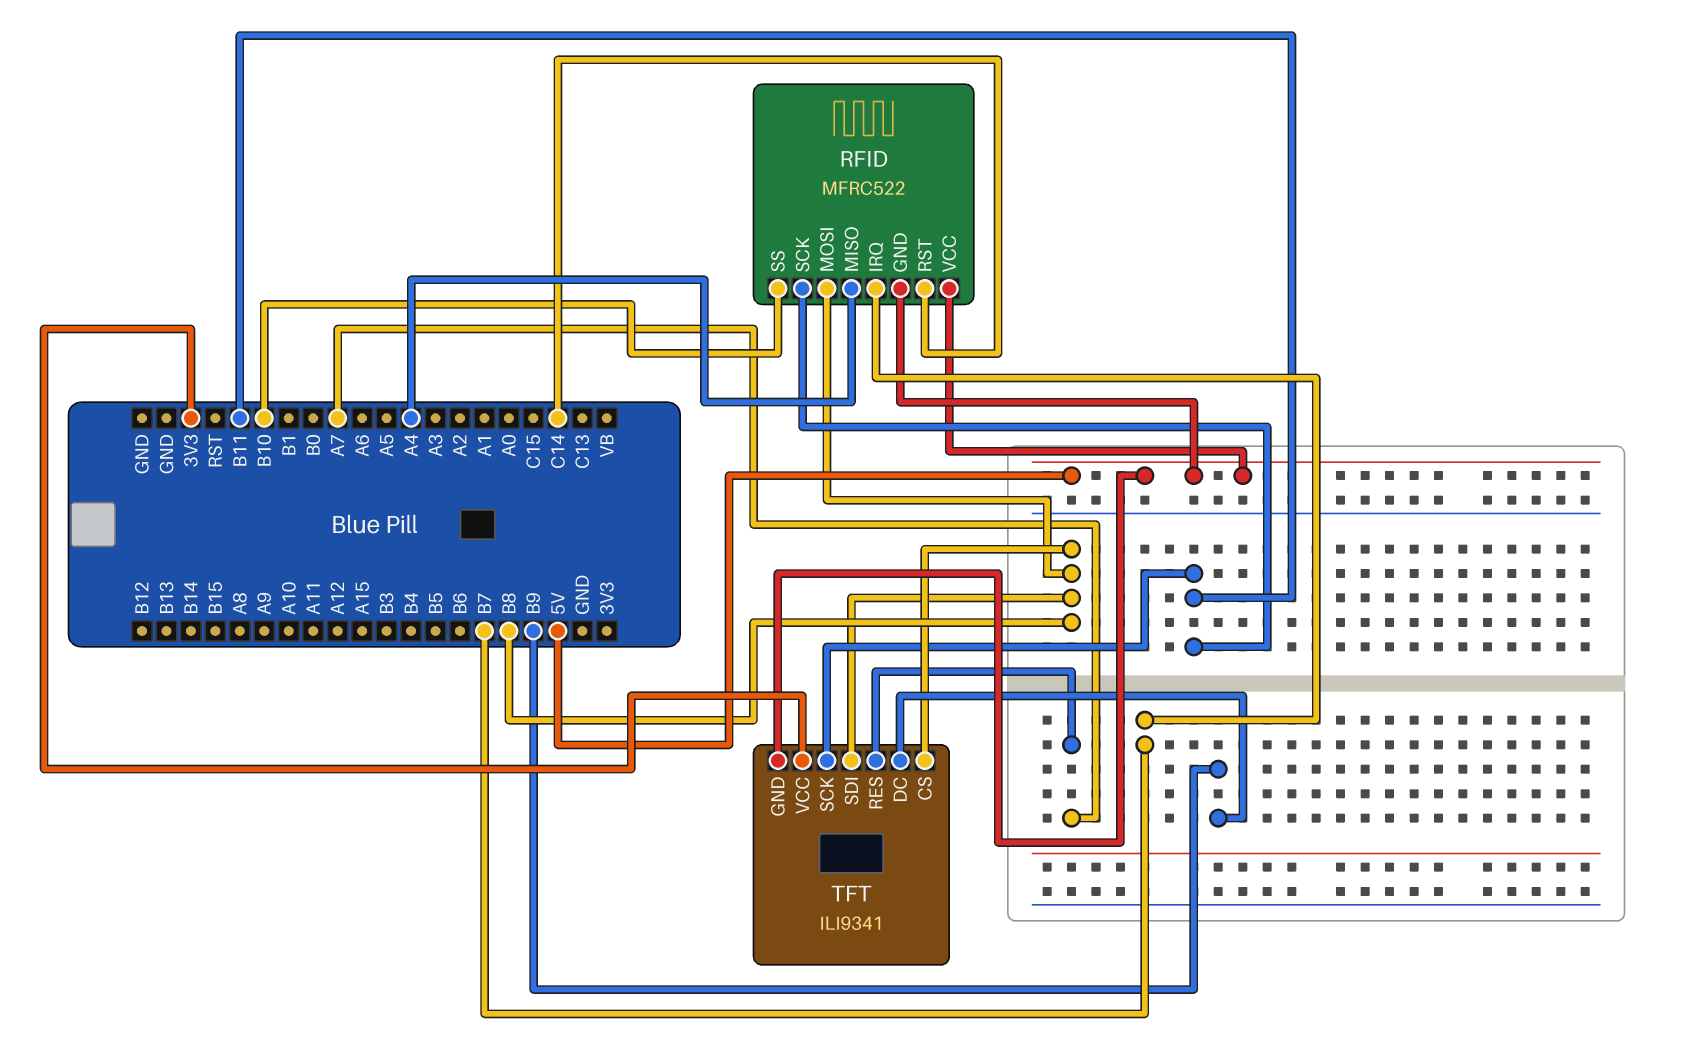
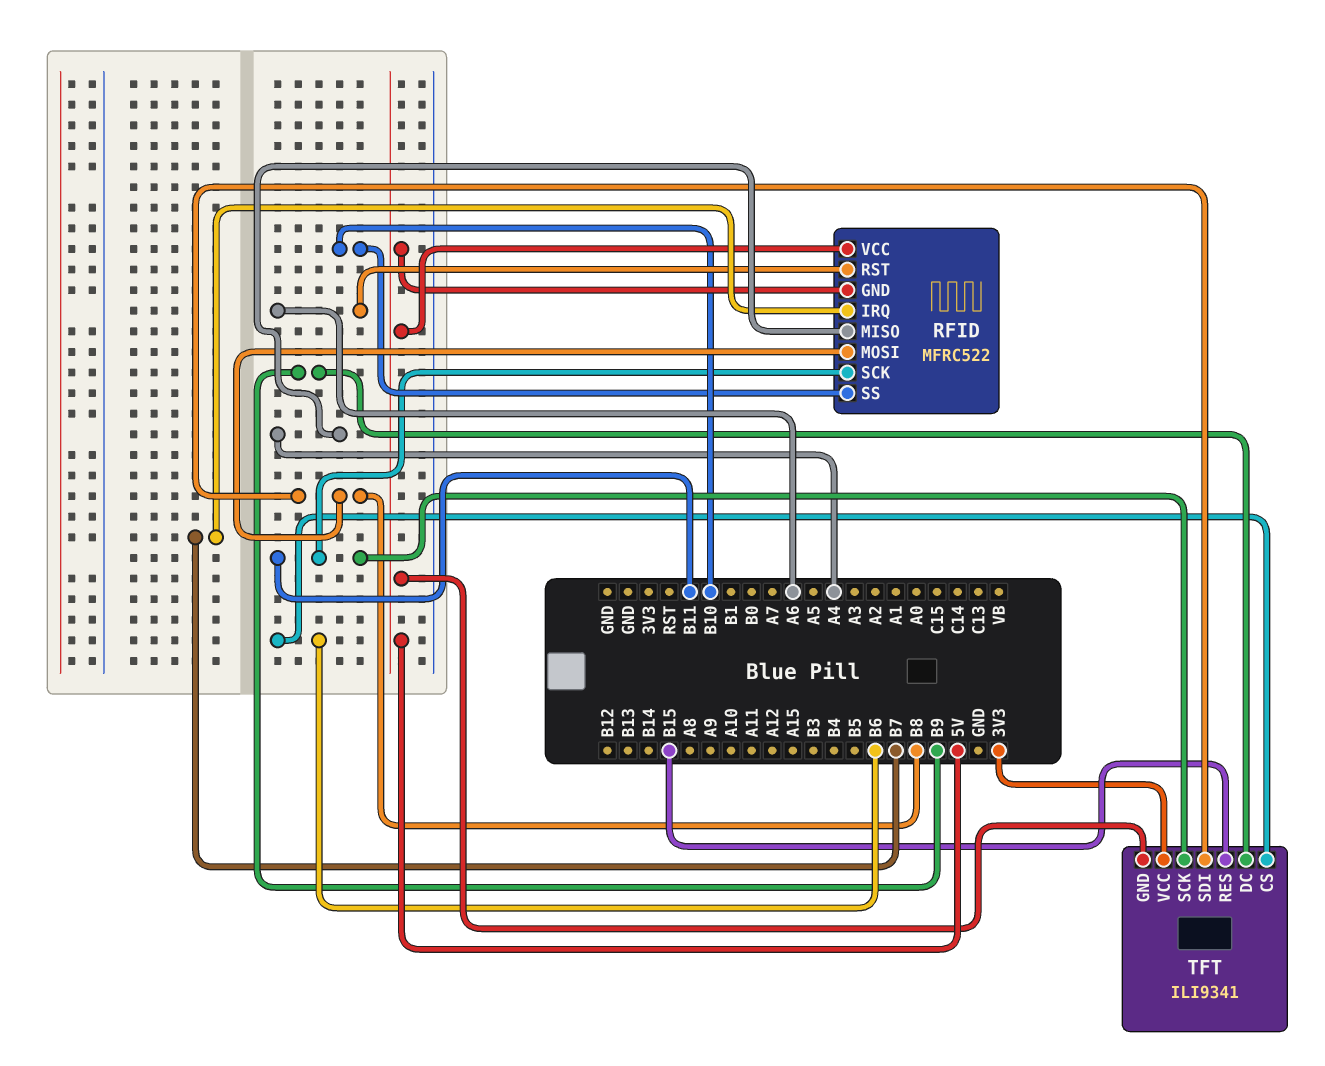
RFID pin RST: C14 -> A6
TFT pin CS: B8 -> B6
TFT pin RES: A7 -> B15

